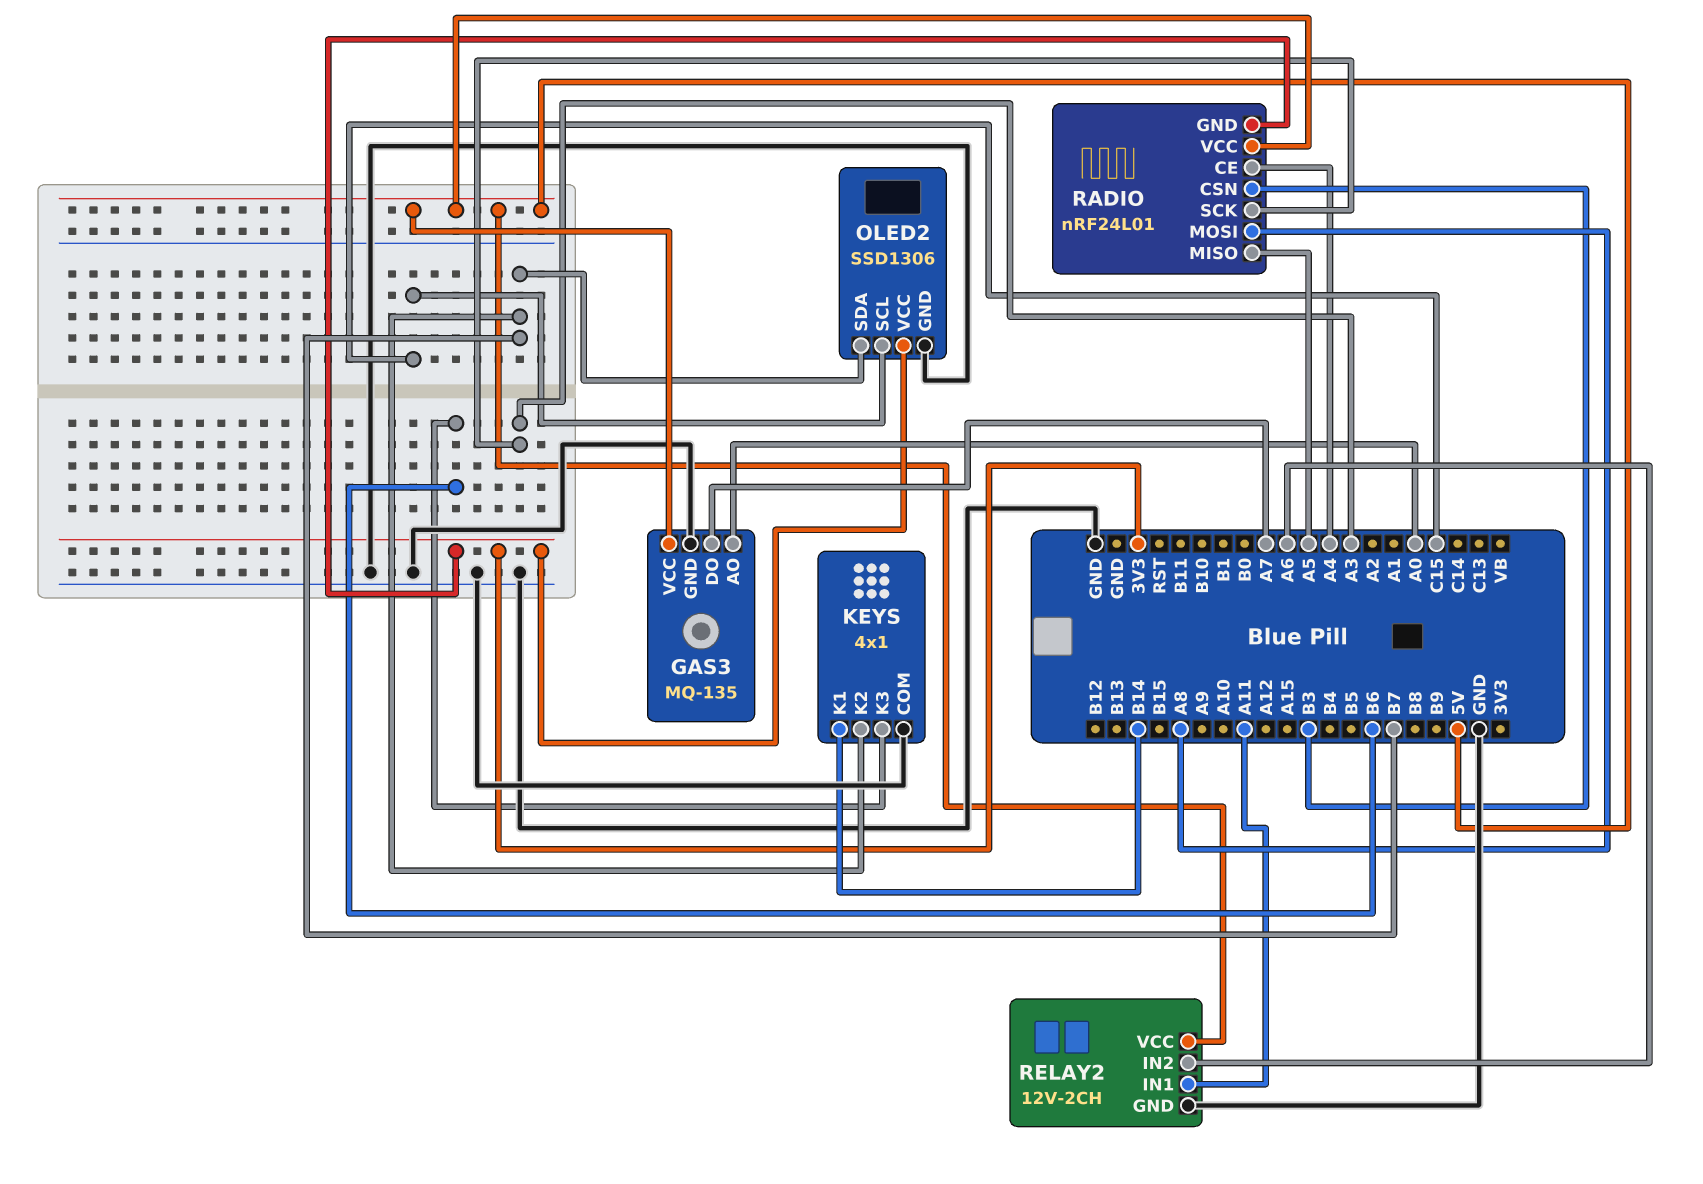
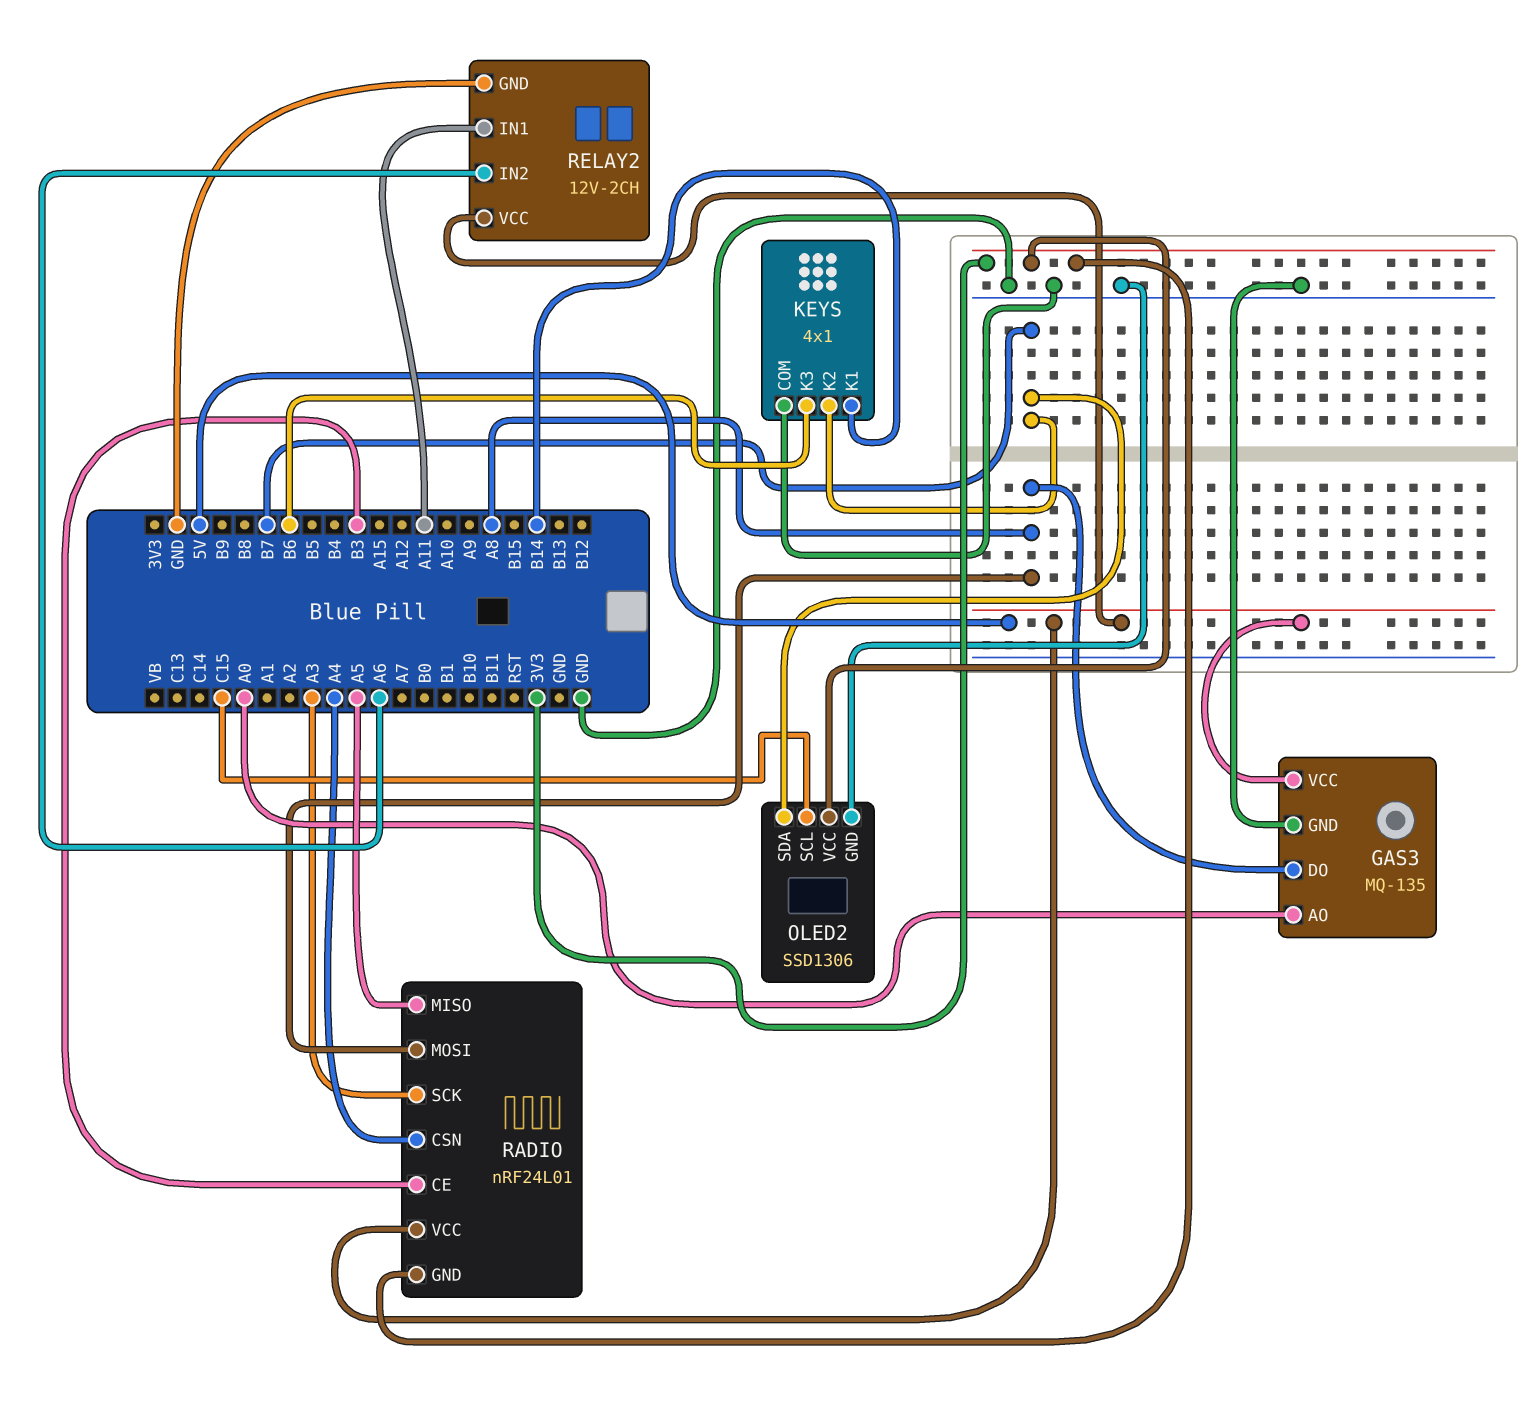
GAS3 pin DO: A7 -> A8
RADIO pin CE: A4 -> B3
RADIO pin CSN: B3 -> A4

